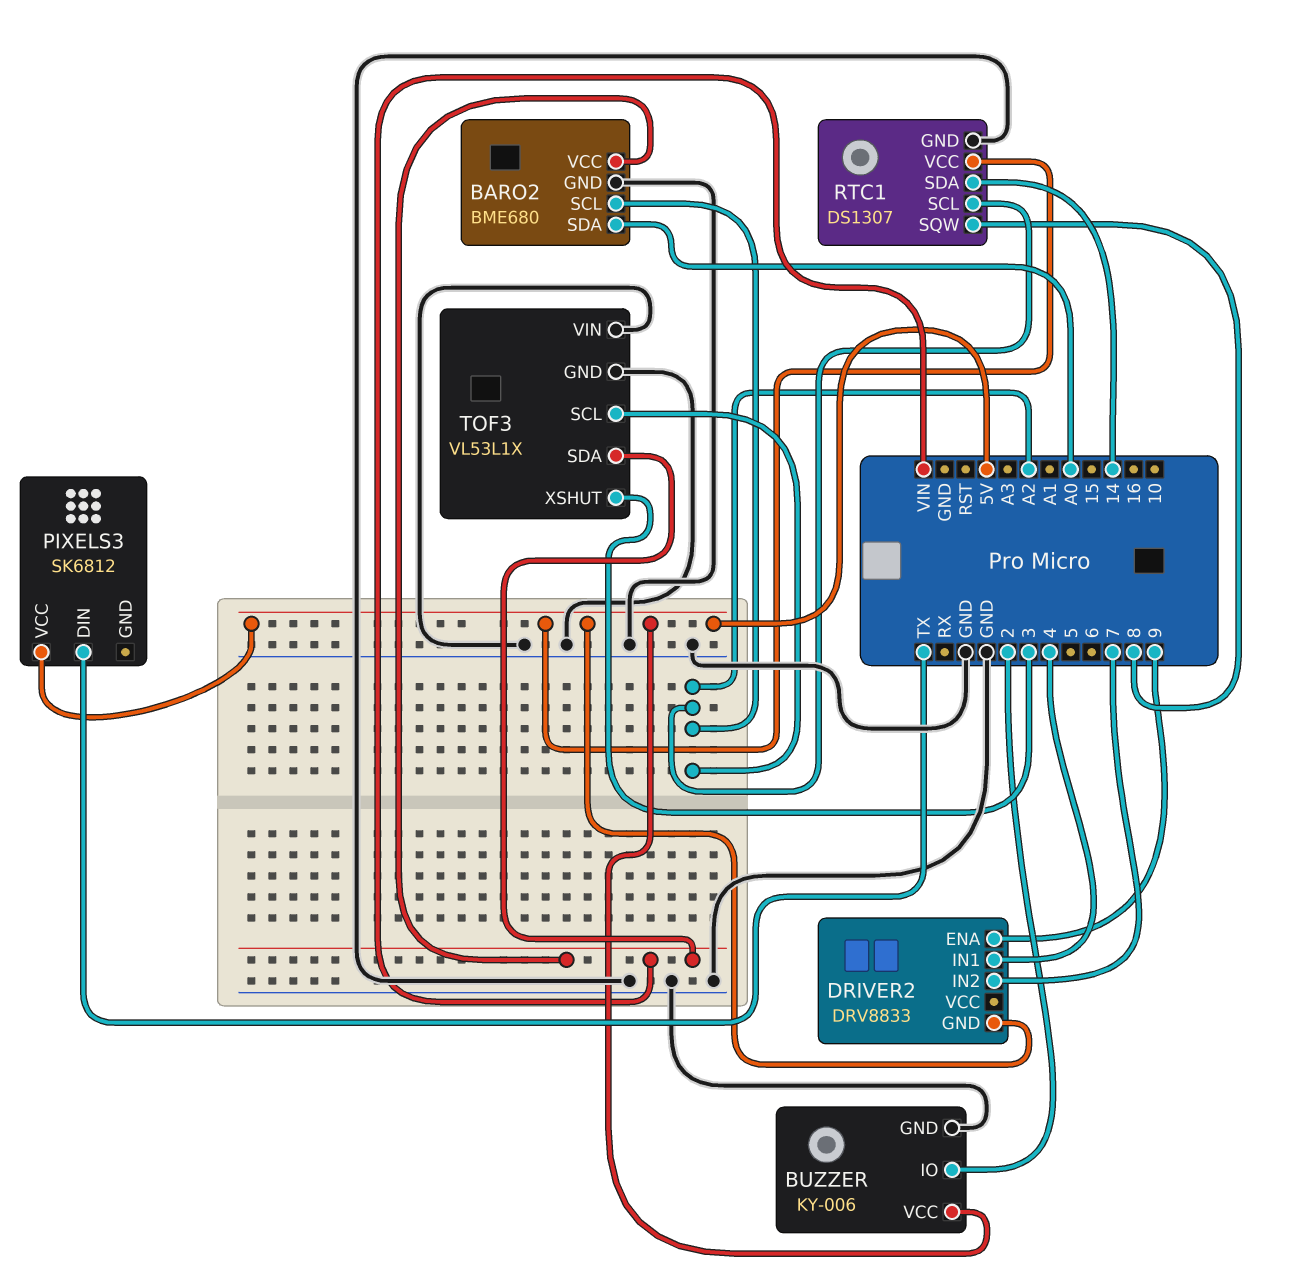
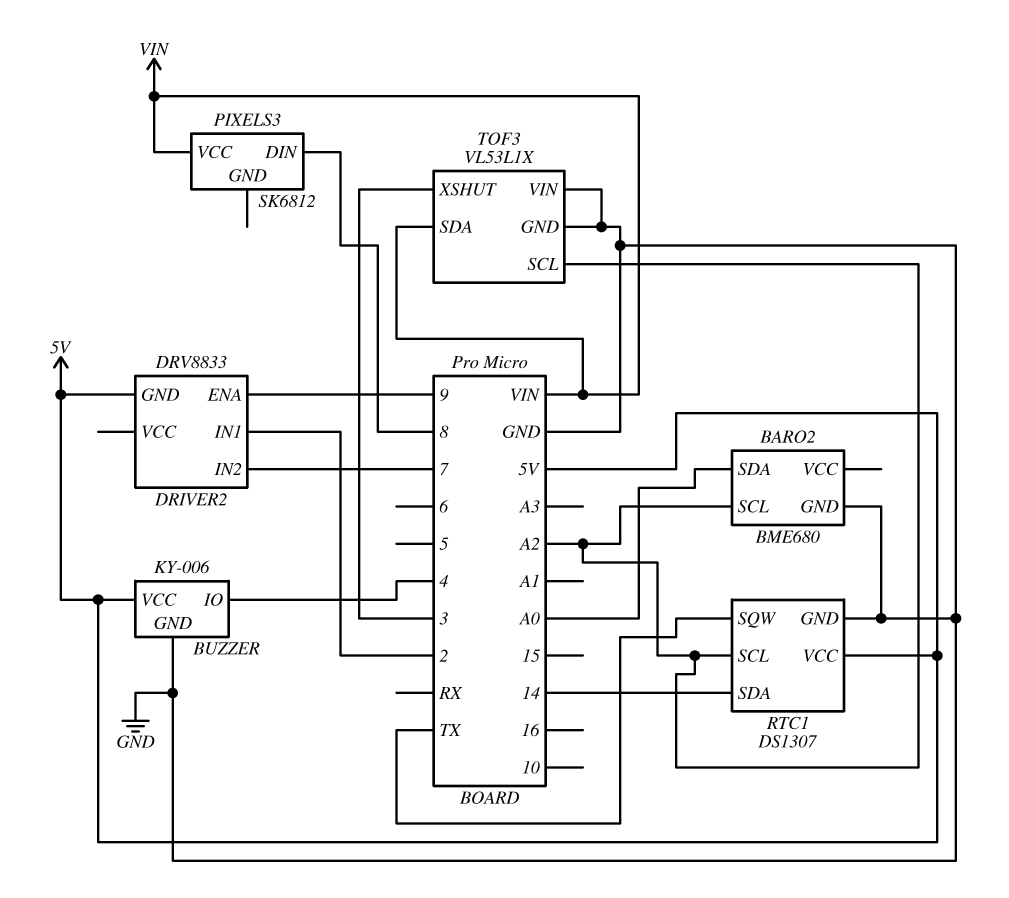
BARO2 pin VCC: VIN -> none
BUZZER pin IO: 2 -> 4
DRIVER2 pin IN1: 4 -> 2
PIXELS3 pin DIN: TX -> 8
PIXELS3 pin VCC: 5V -> VIN
RTC1 pin SQW: 8 -> TX

